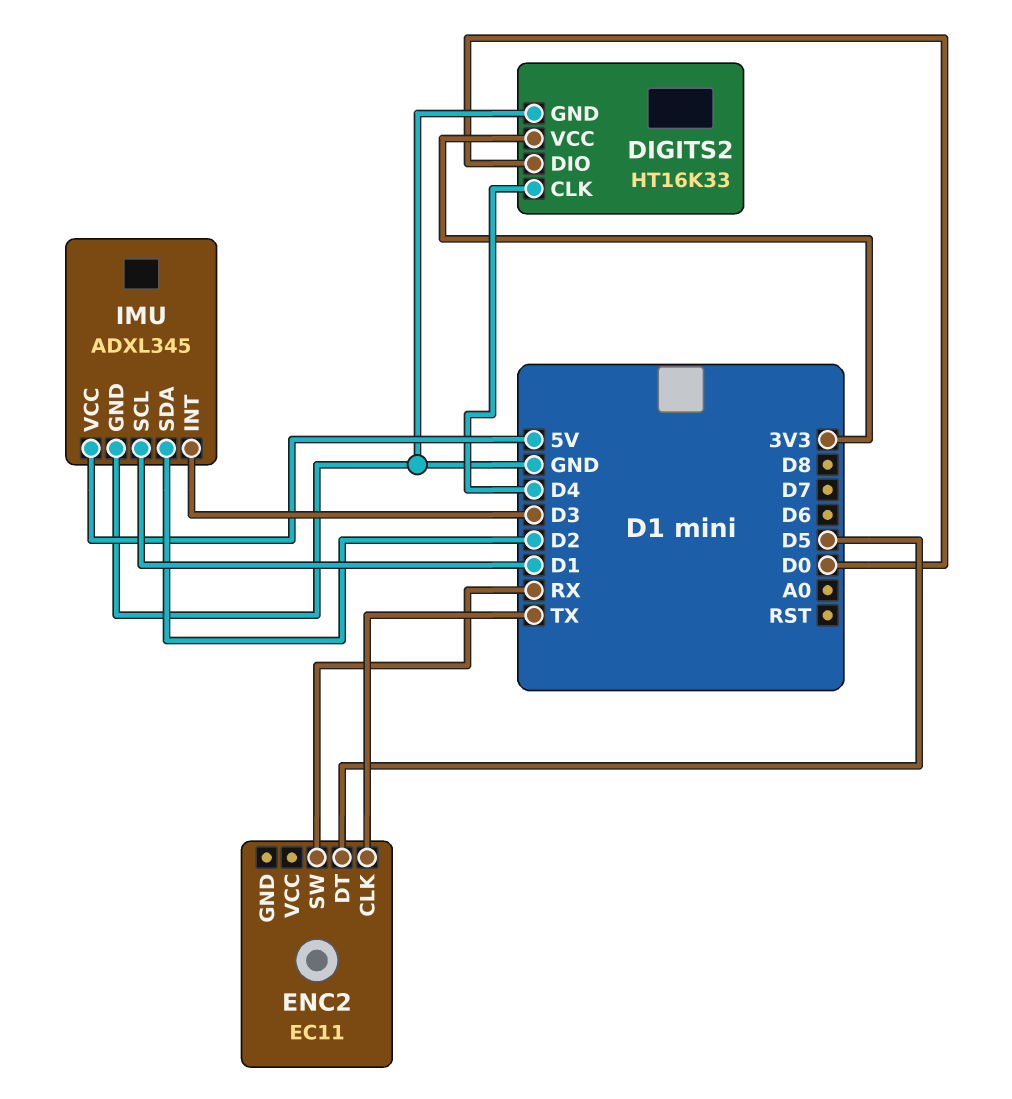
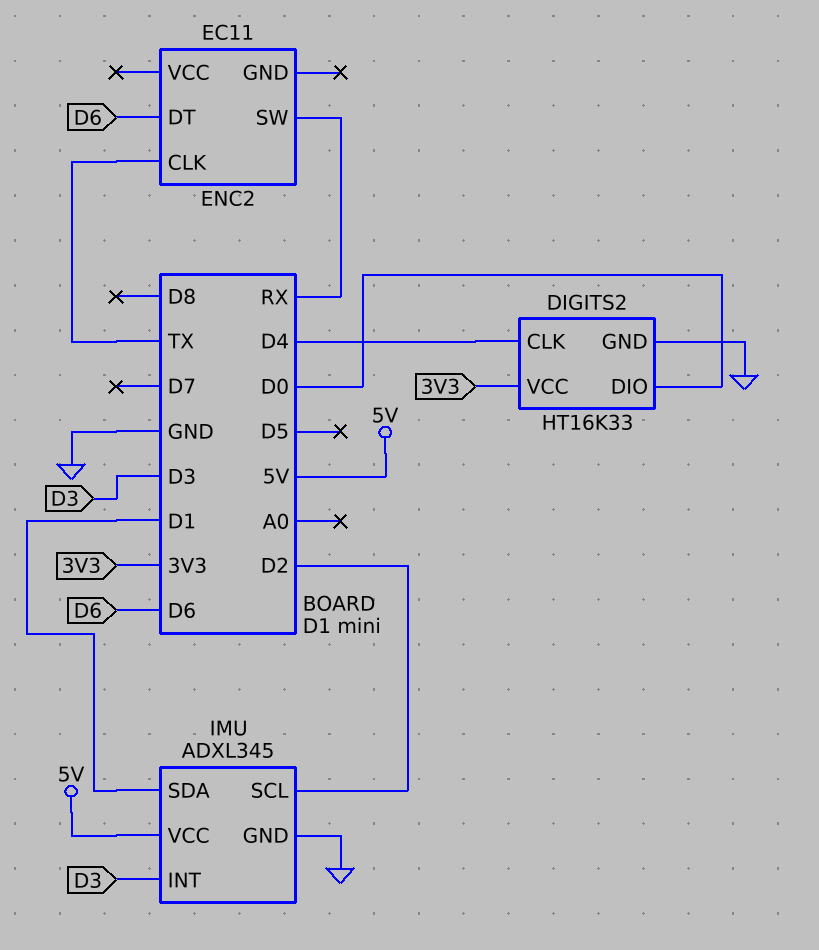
ENC2 pin DT: D5 -> D6
IMU pin SCL: D1 -> D2
IMU pin SDA: D2 -> D1

